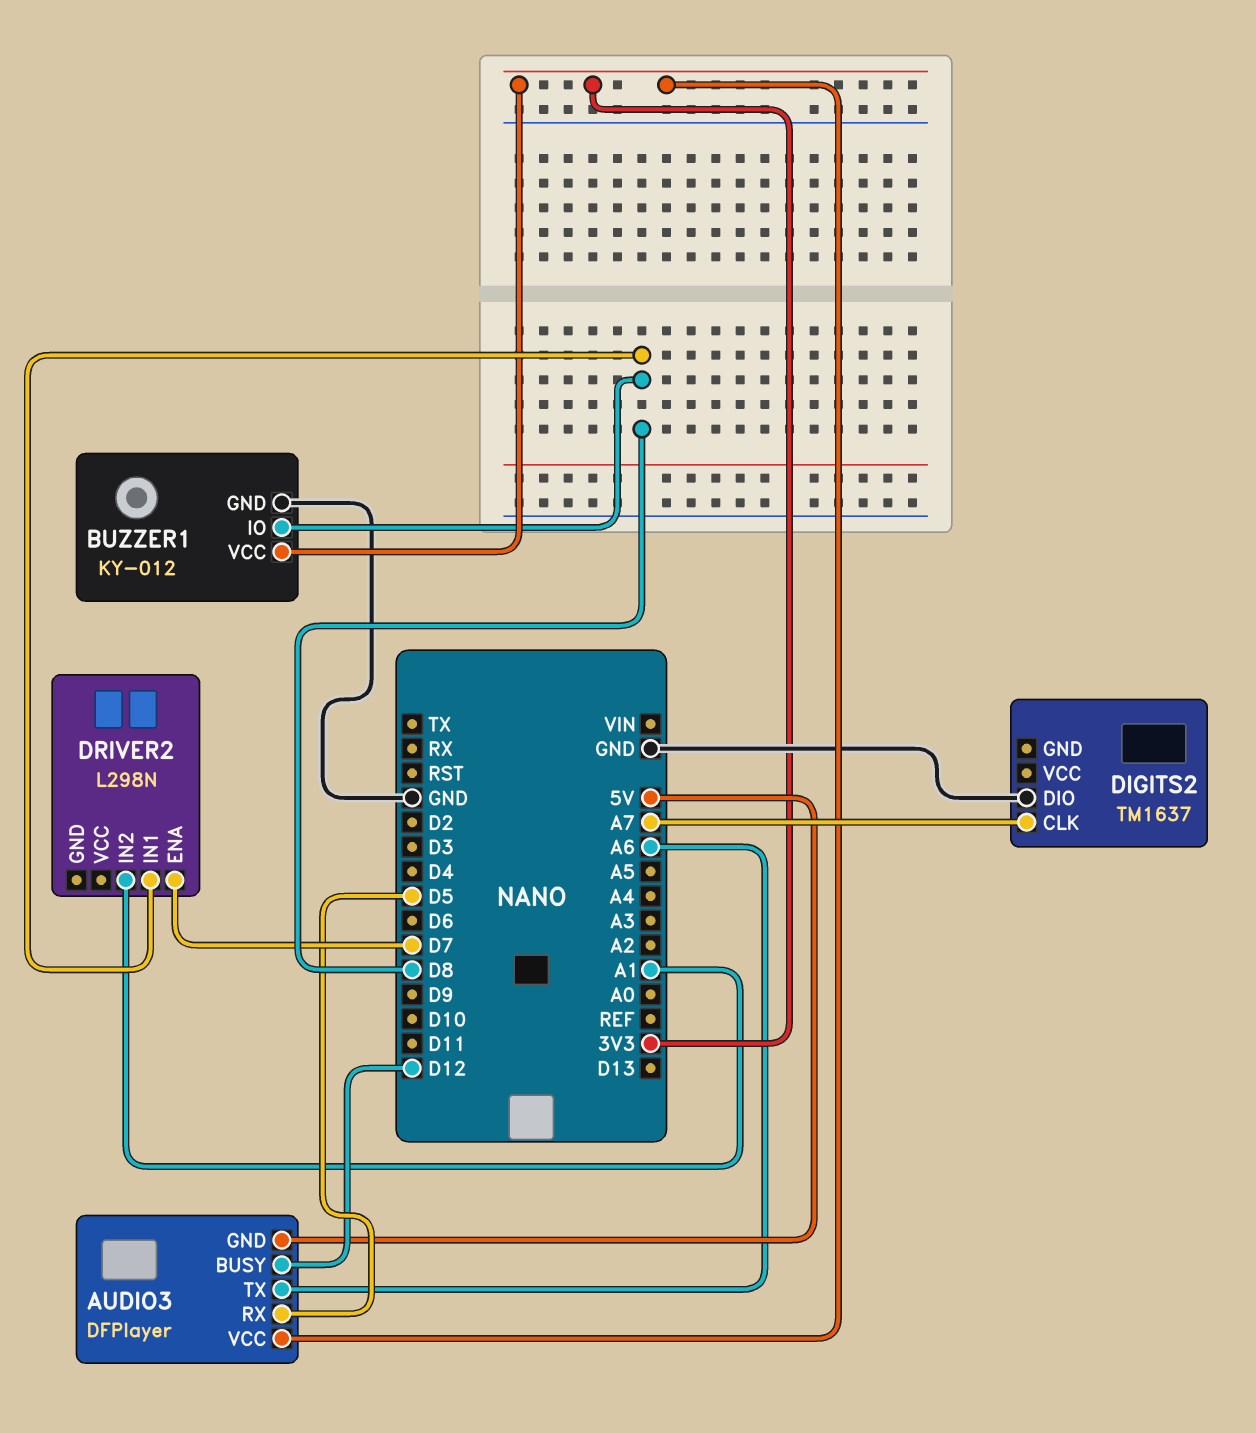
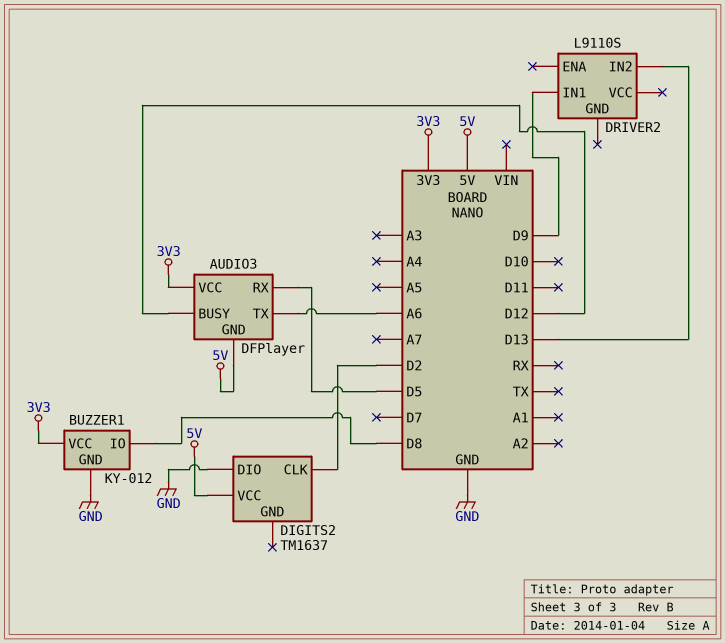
DIGITS2 pin CLK: A7 -> D2
DIGITS2 pin VCC: none -> 5V
DRIVER2: L298N -> L9110S
DRIVER2 pin ENA: D7 -> none
DRIVER2 pin IN1: D8 -> D9
DRIVER2 pin IN2: A1 -> D13

